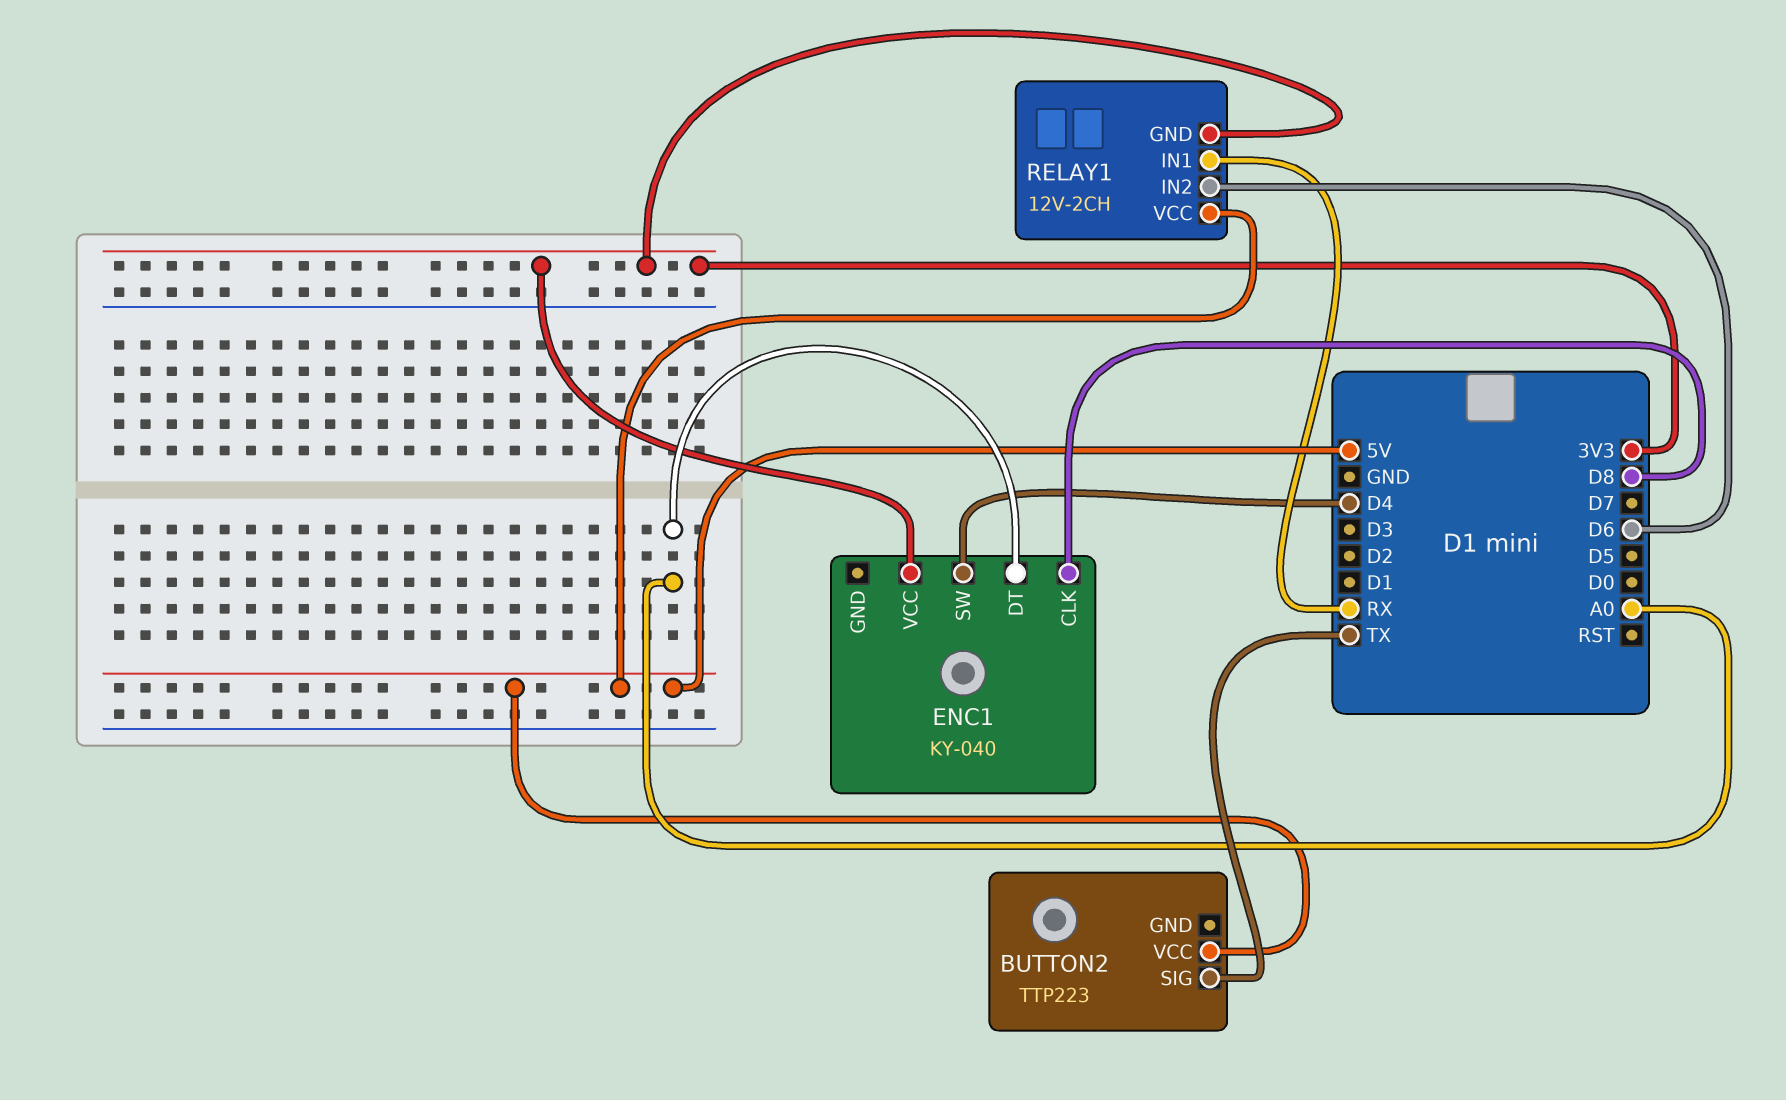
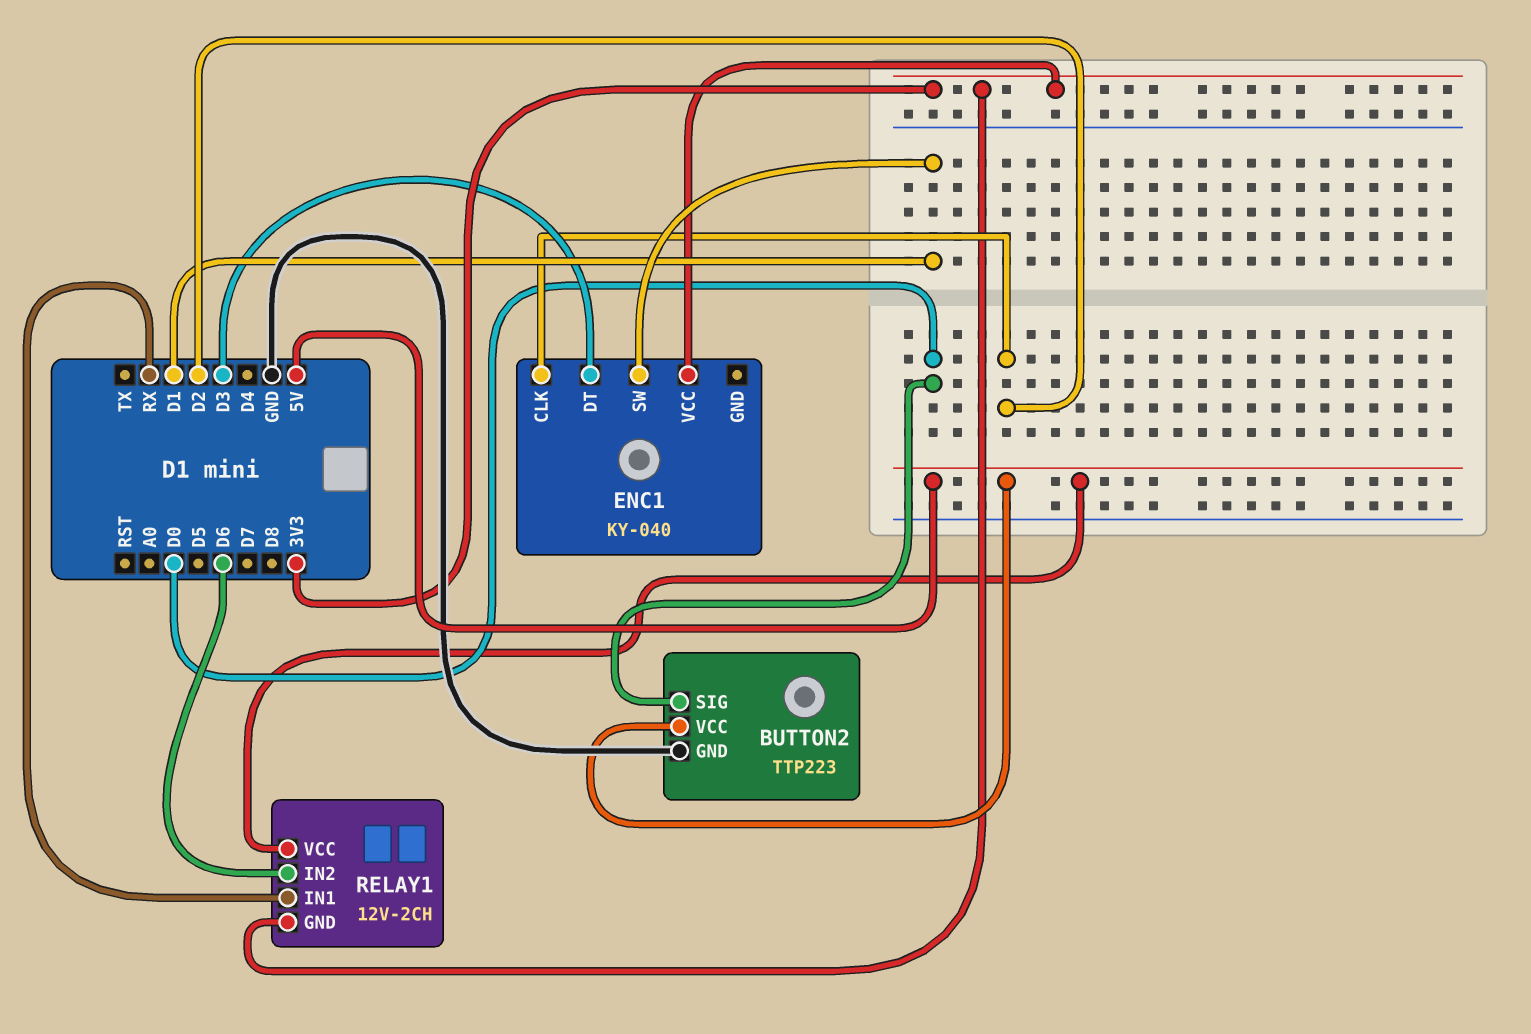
BUTTON2 pin GND: none -> GND
BUTTON2 pin SIG: TX -> D0
ENC1 pin CLK: D8 -> D2
ENC1 pin DT: A0 -> D3
ENC1 pin SW: D4 -> D1

